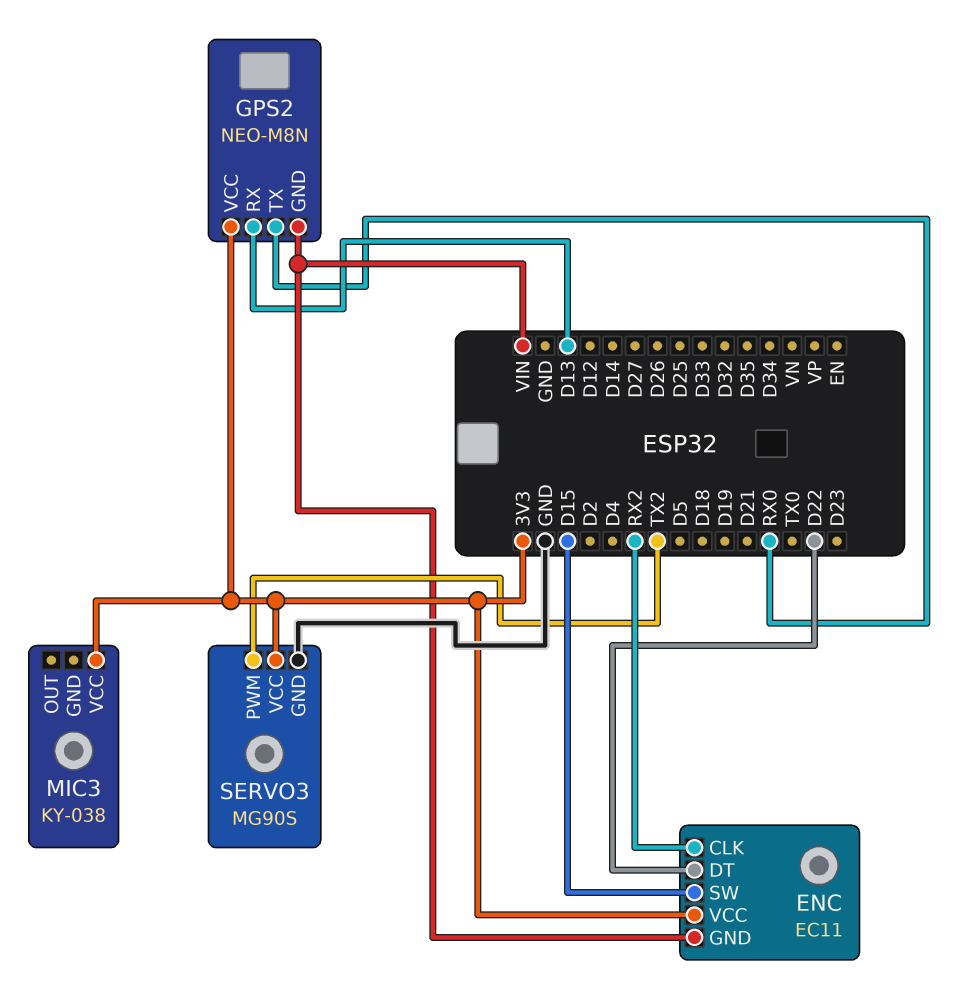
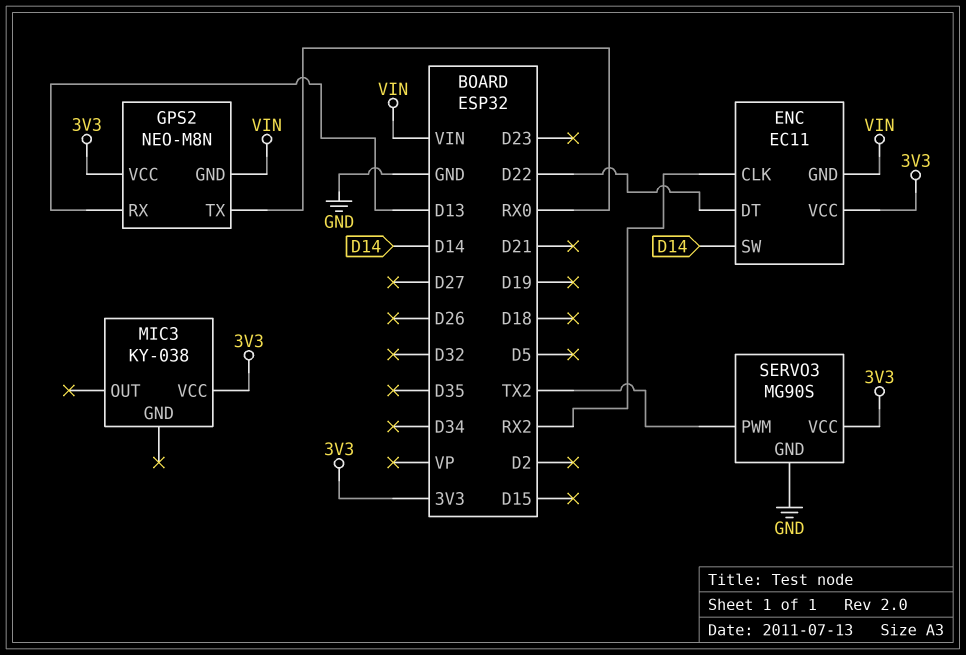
ENC pin SW: D15 -> D14

